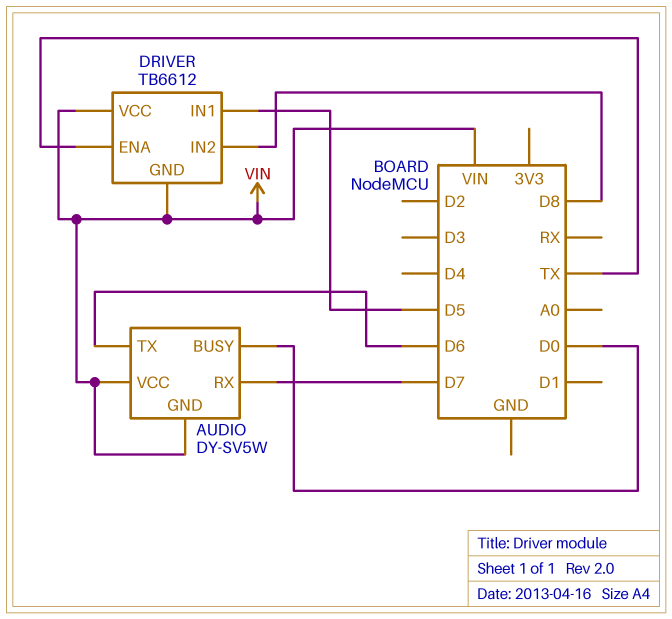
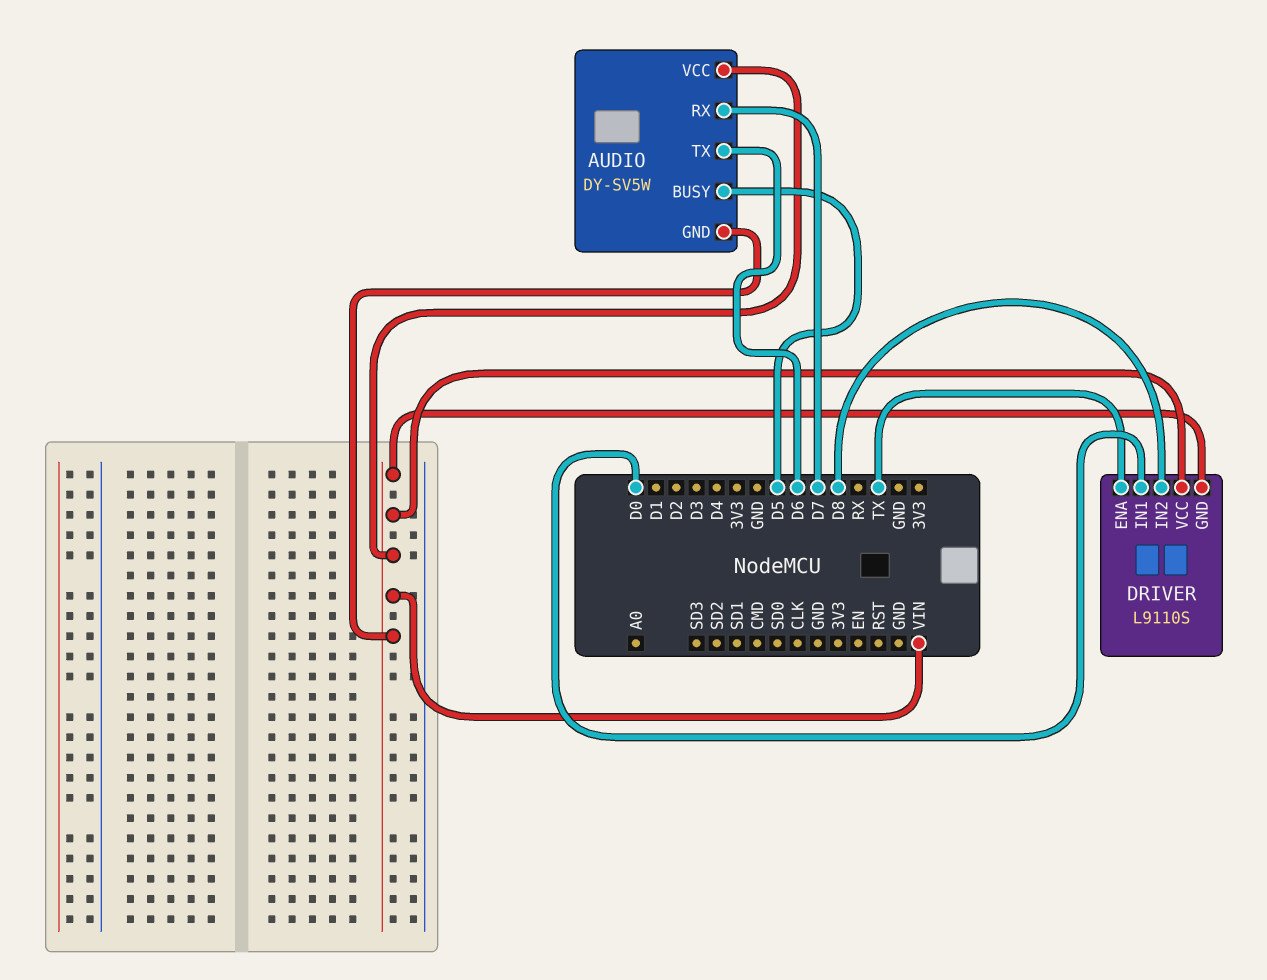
AUDIO pin BUSY: D0 -> D5
DRIVER: TB6612 -> L9110S
DRIVER pin IN1: D5 -> D0

